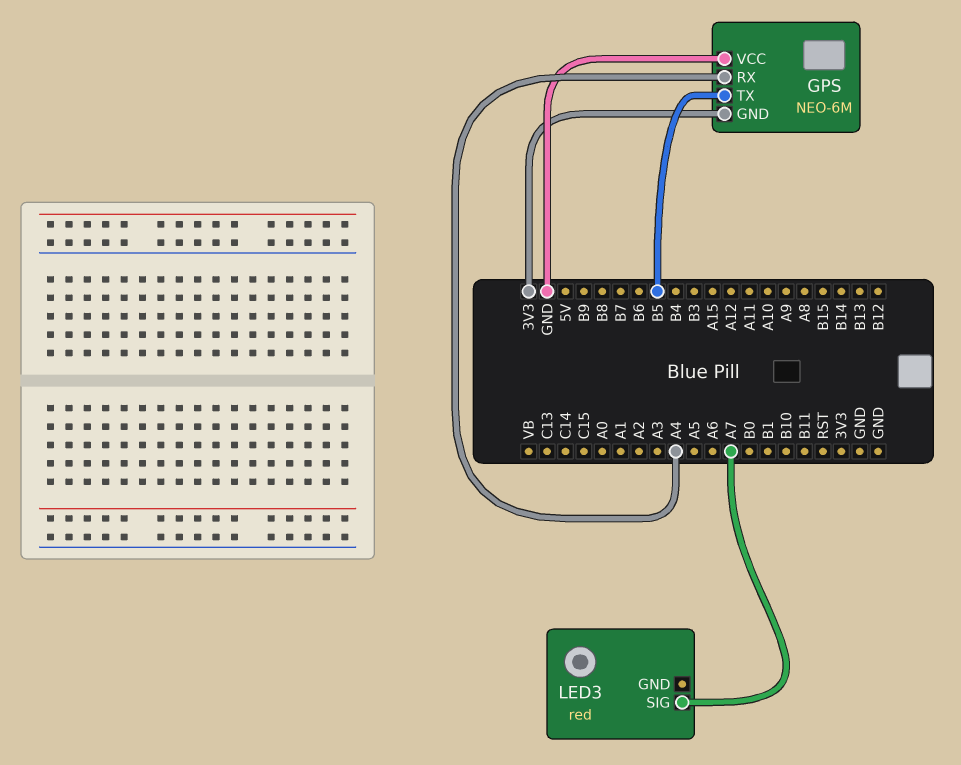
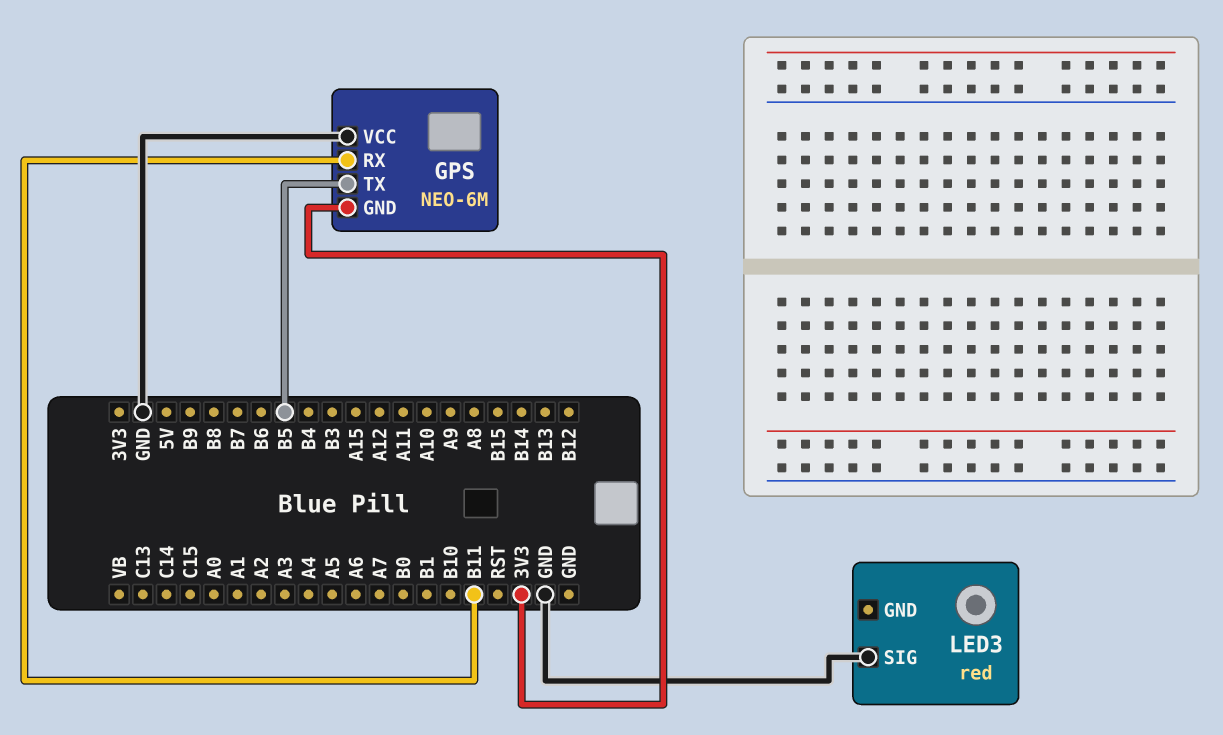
GPS pin RX: A4 -> B11
LED3 pin SIG: A7 -> GND

